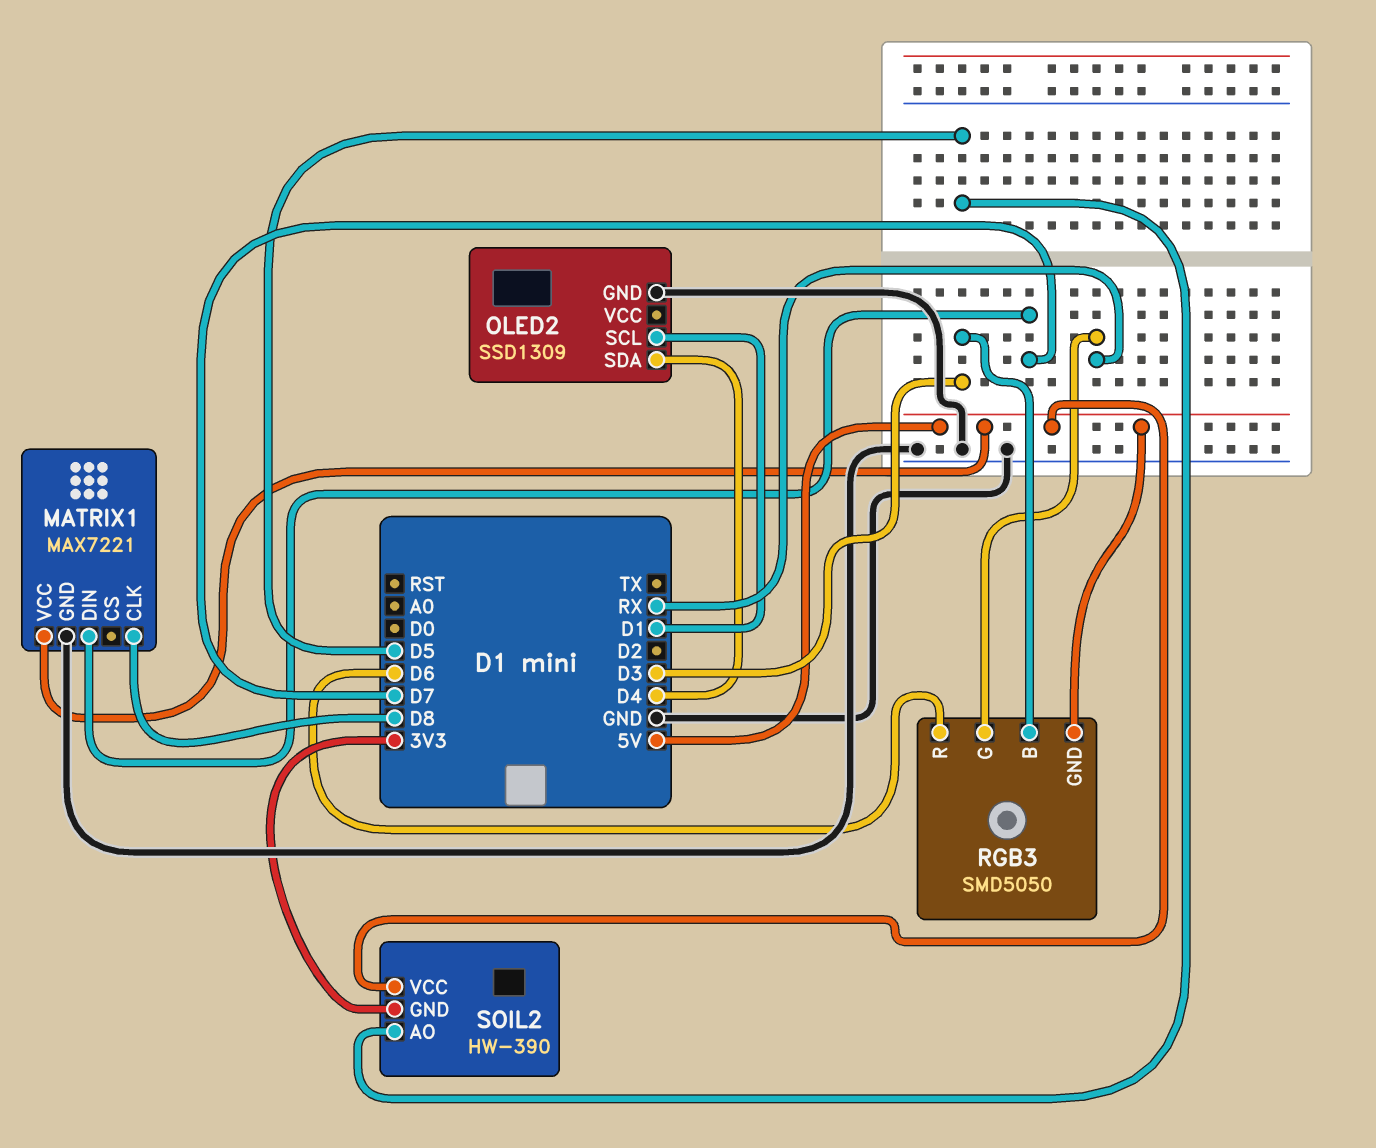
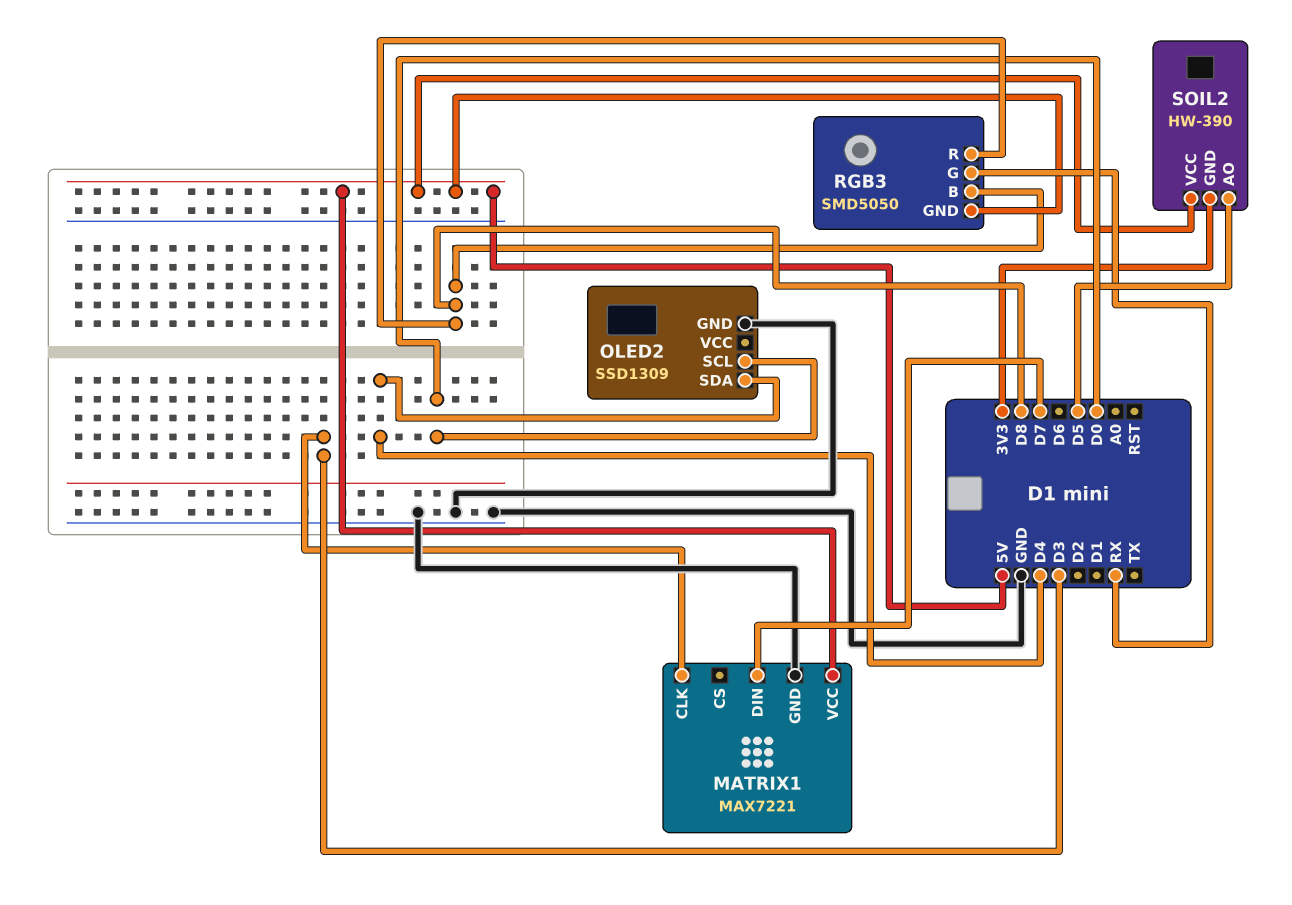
MATRIX1 pin CLK: D8 -> D3
OLED2 pin SCL: D1 -> D0
RGB3 pin B: D3 -> D8
RGB3 pin R: D6 -> D8

